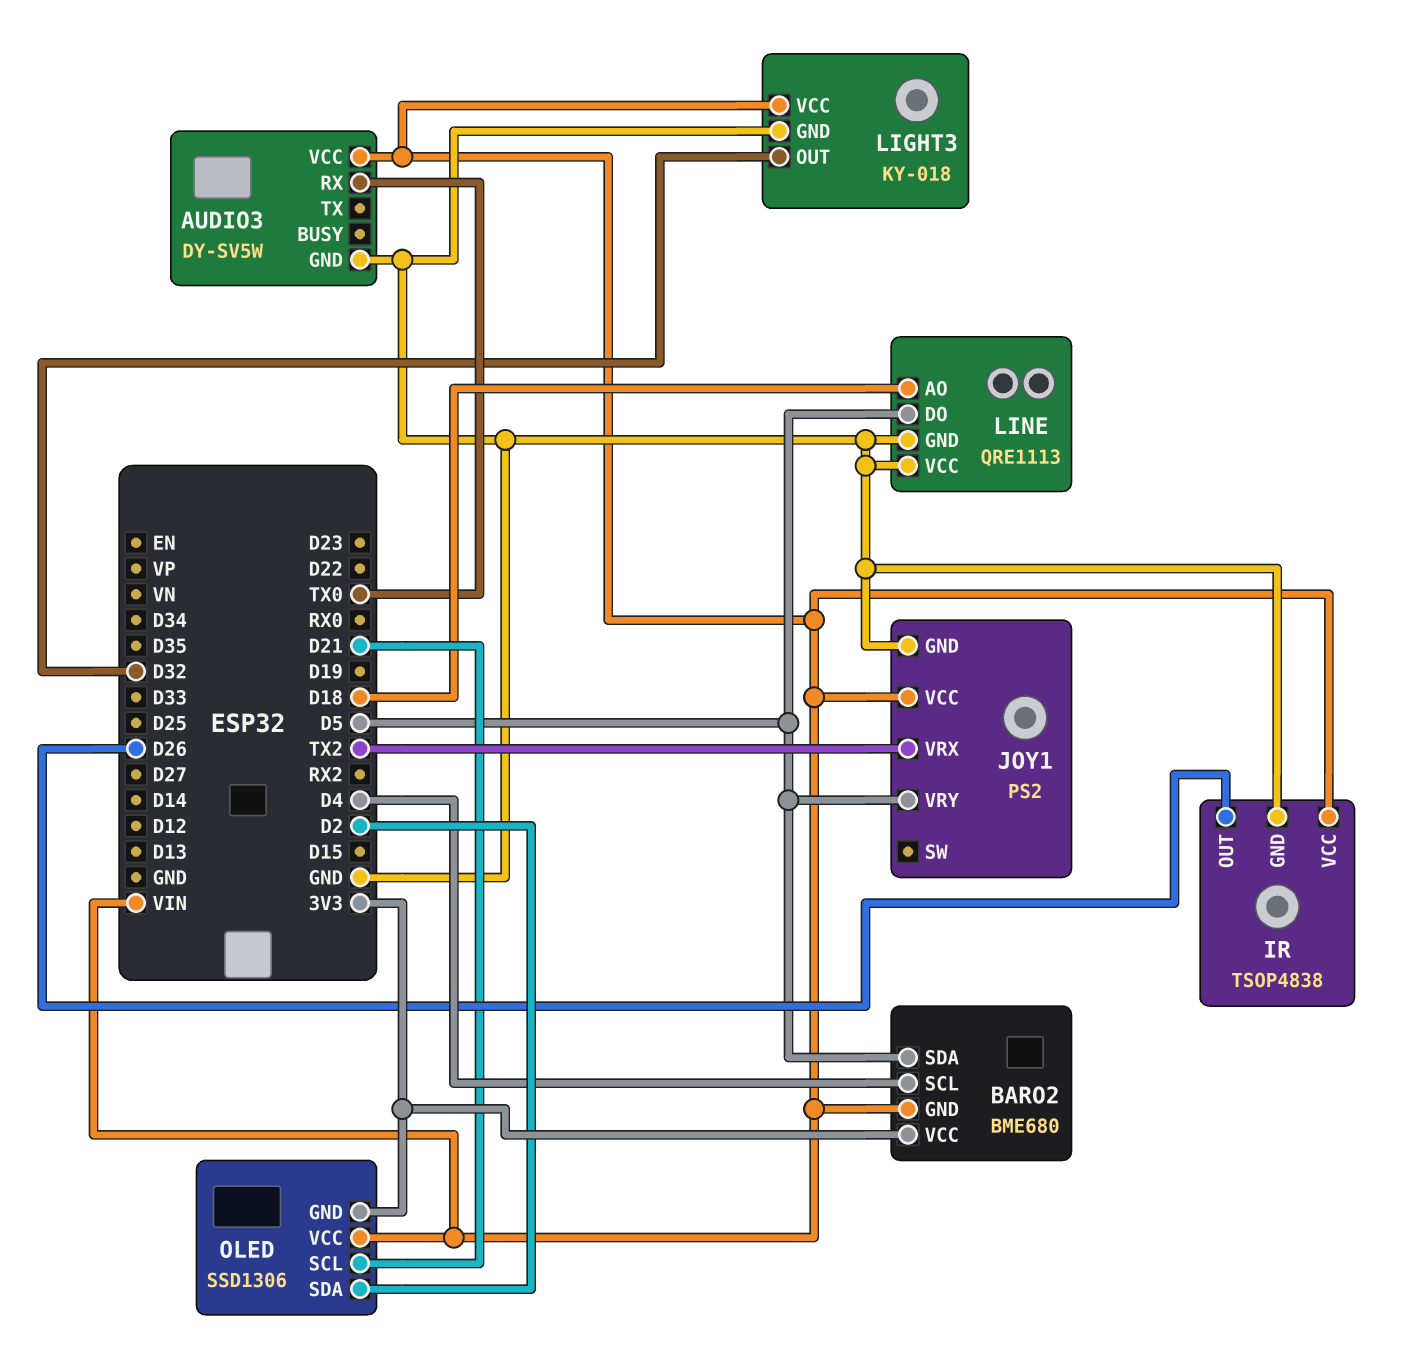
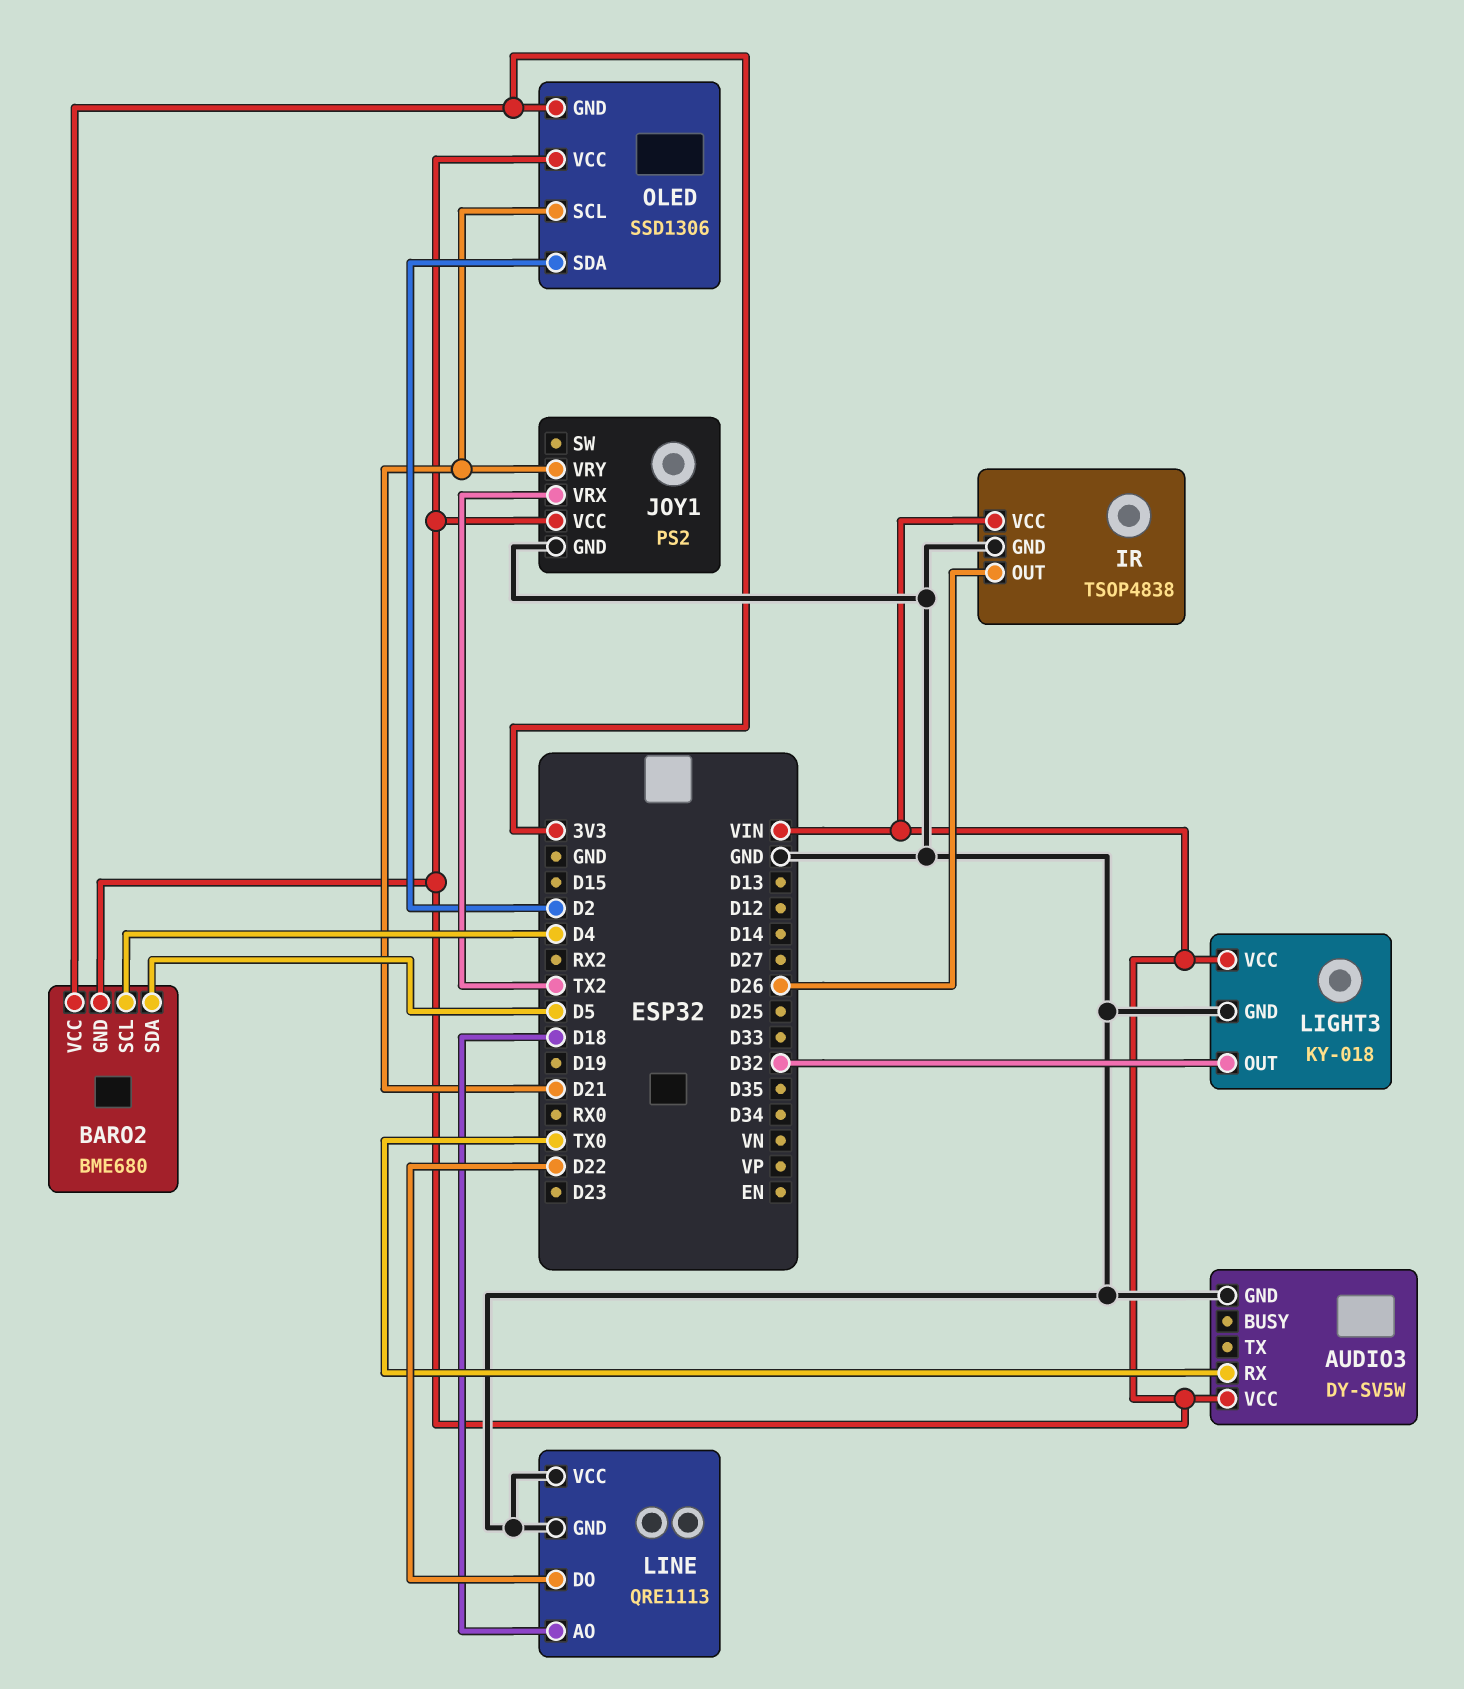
JOY1 pin VRY: D5 -> D21
LINE pin DO: D5 -> D22

